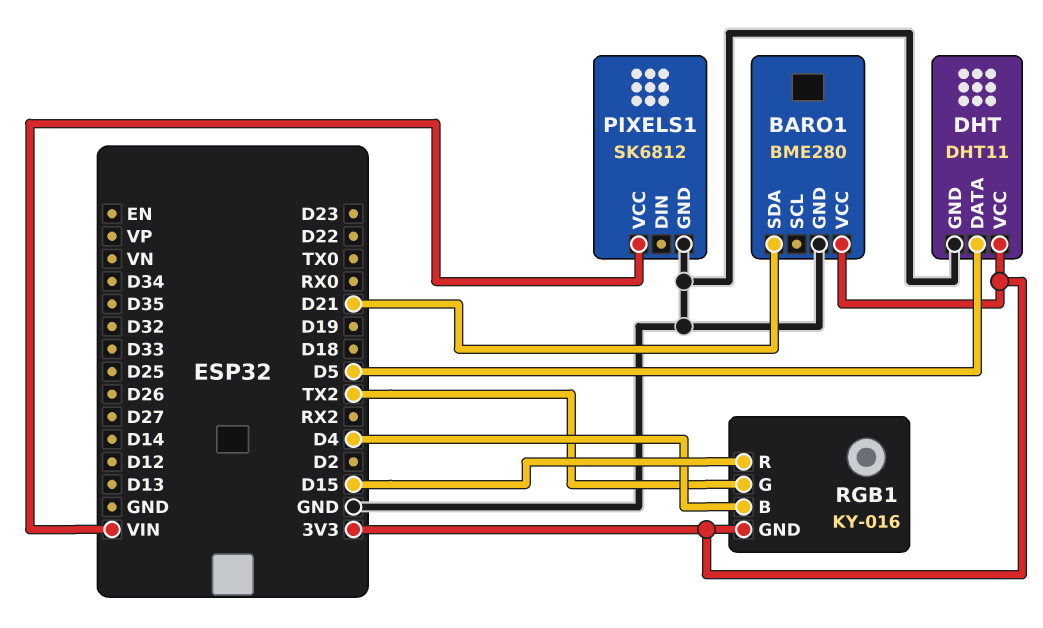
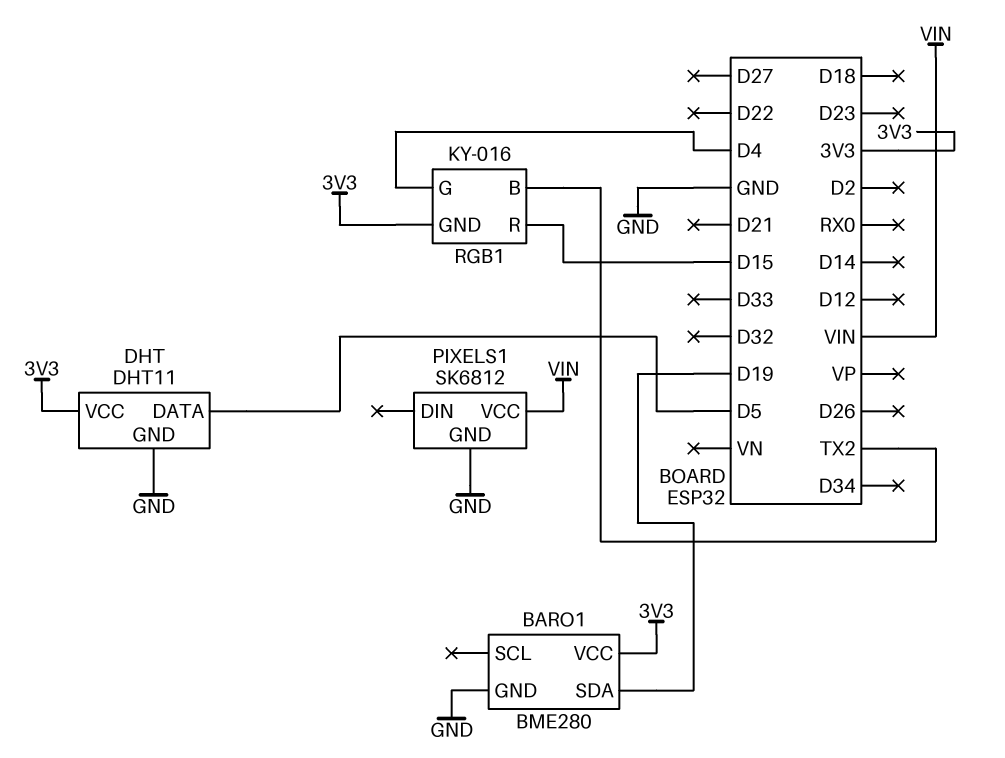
BARO1 pin SDA: D21 -> D19
RGB1 pin B: D4 -> TX2
RGB1 pin G: TX2 -> D4

